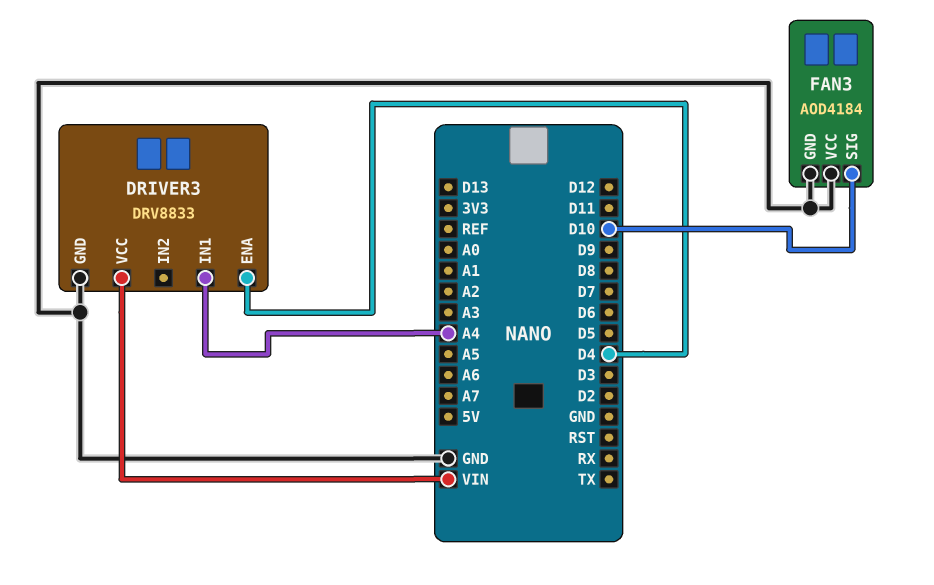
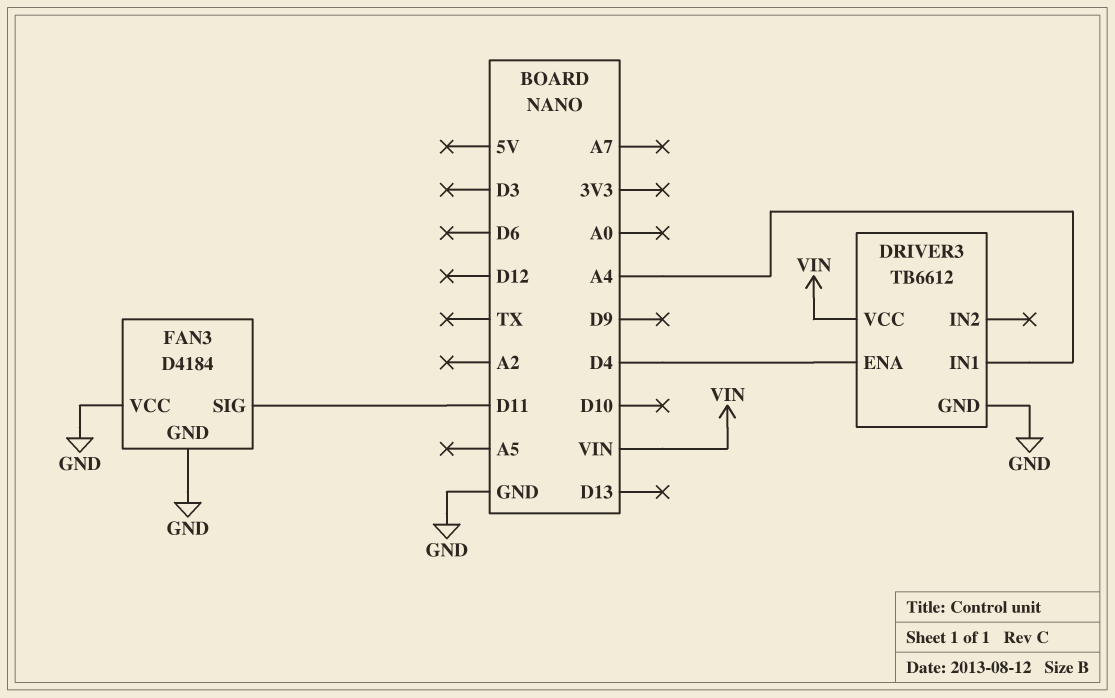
DRIVER3: DRV8833 -> TB6612
FAN3: AOD4184 -> D4184
FAN3 pin SIG: D10 -> D11

